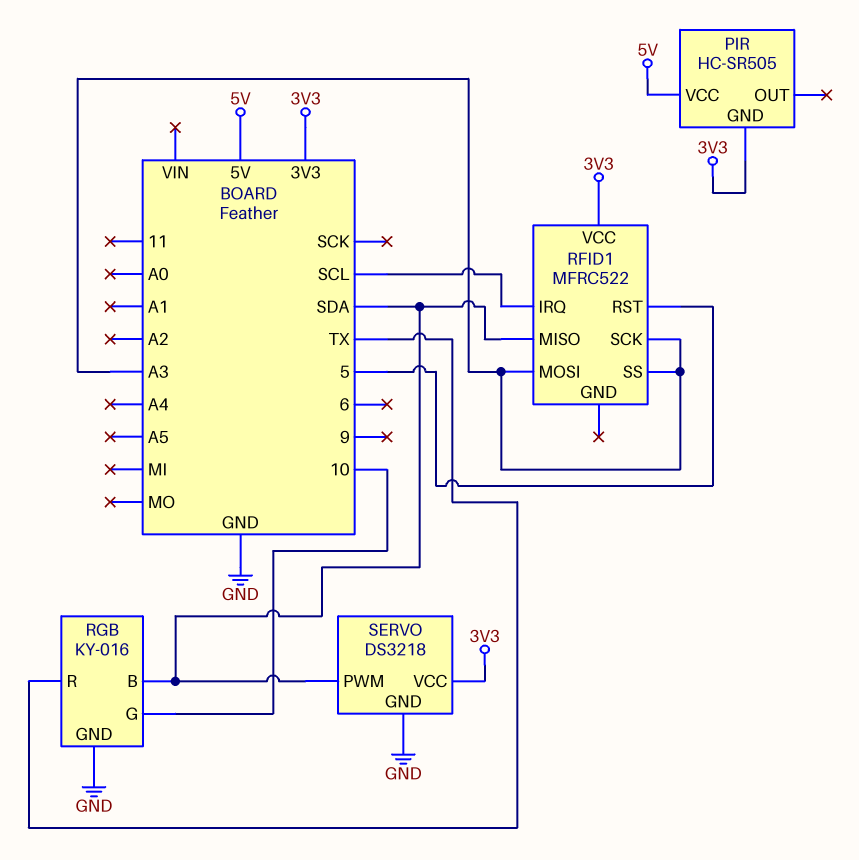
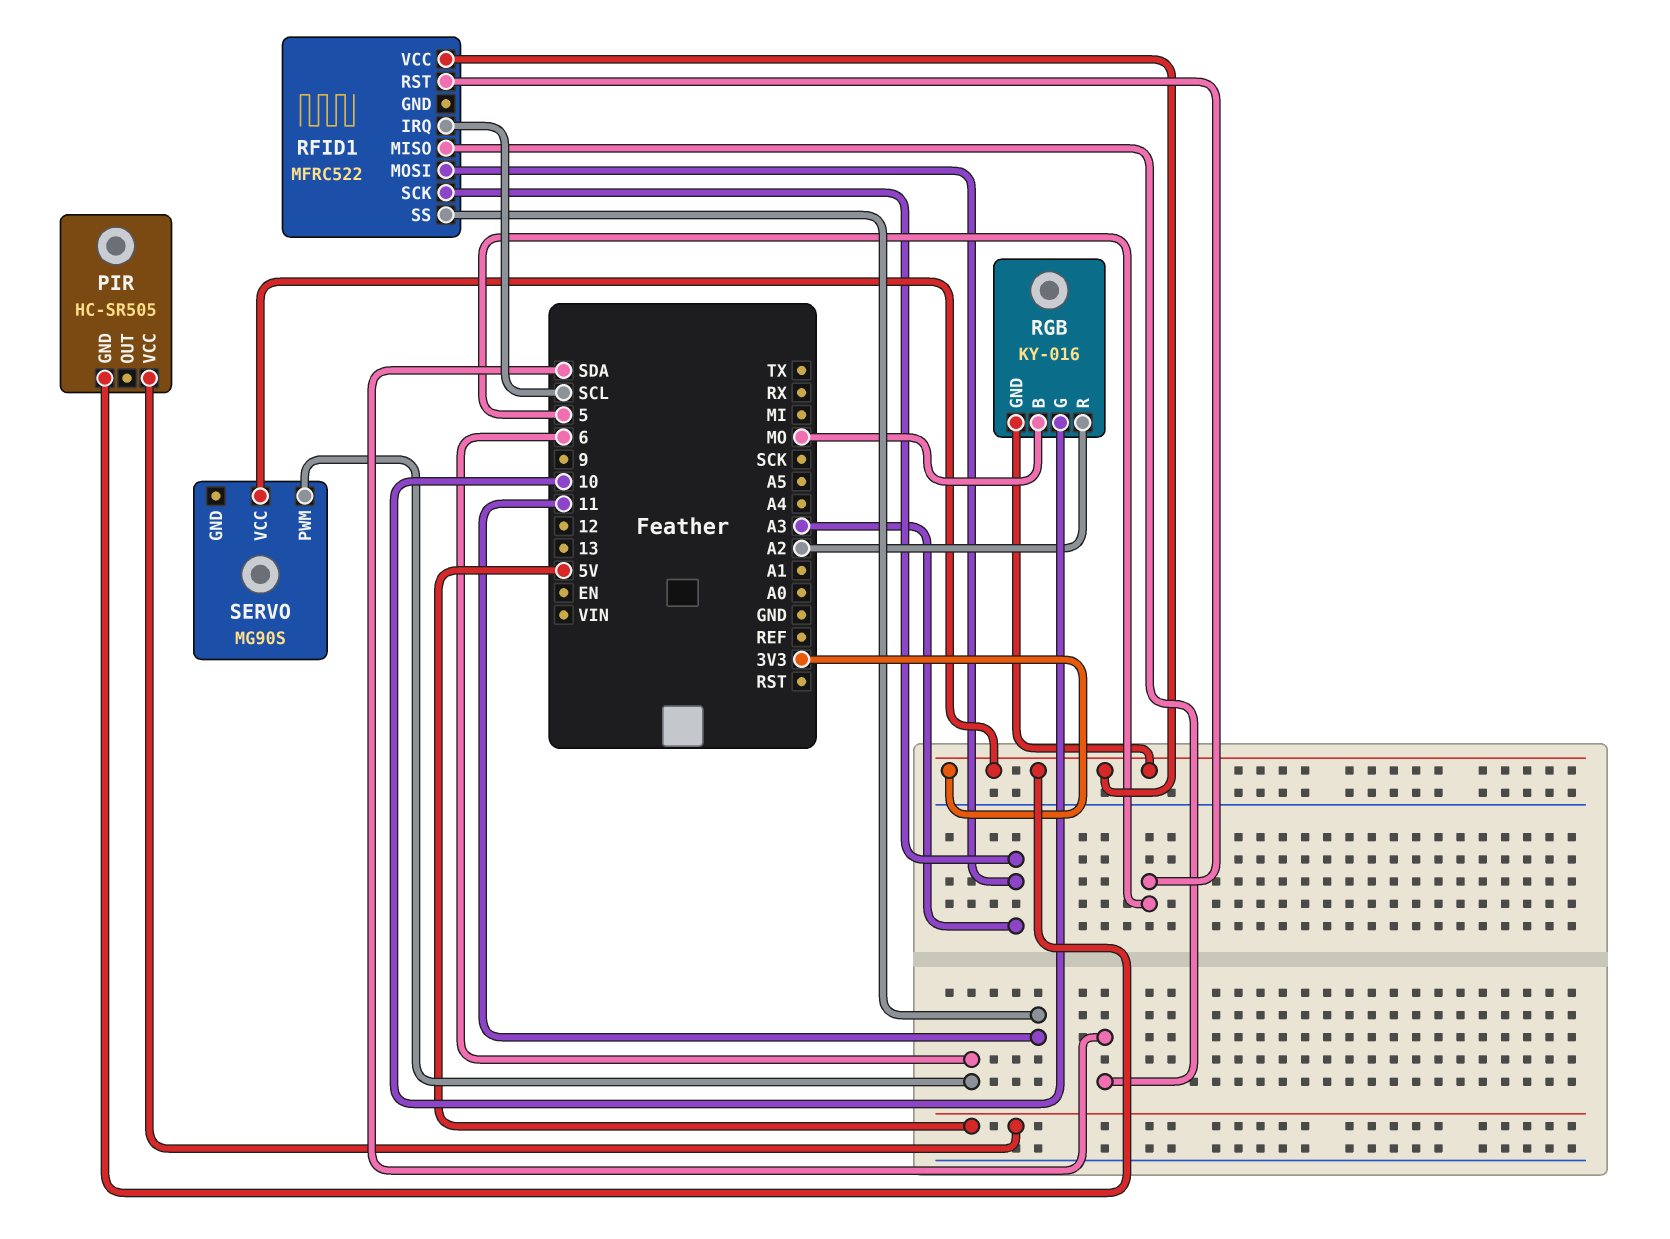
RFID1 pin SS: A3 -> 11
RGB pin B: SDA -> MO
RGB pin GND: GND -> 3V3
RGB pin R: TX -> A2
SERVO: DS3218 -> MG90S
SERVO pin GND: GND -> none
SERVO pin PWM: SDA -> 6

